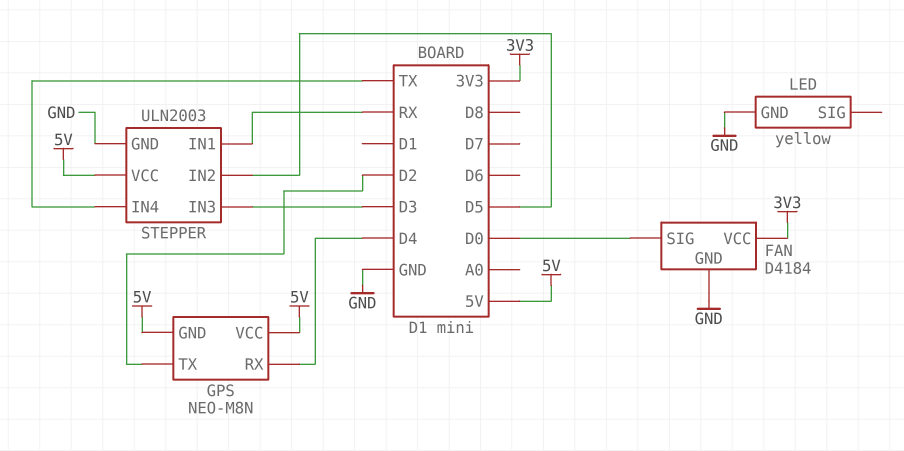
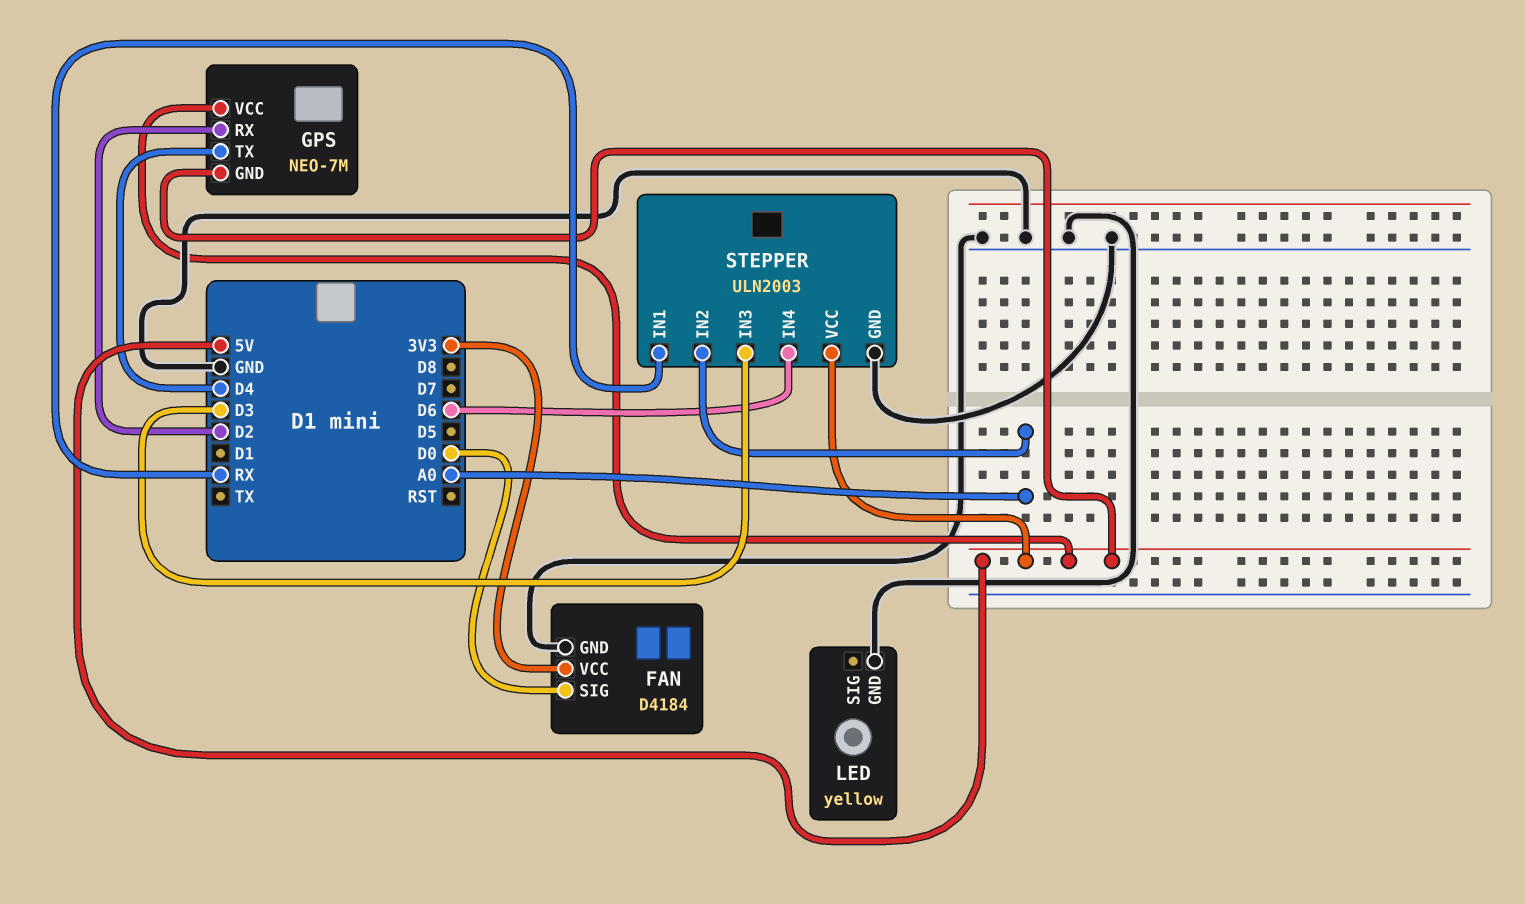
GPS: NEO-M8N -> NEO-7M
GPS pin RX: D4 -> D2
GPS pin TX: D2 -> D4
STEPPER pin IN2: D5 -> A0
STEPPER pin IN4: TX -> D6

